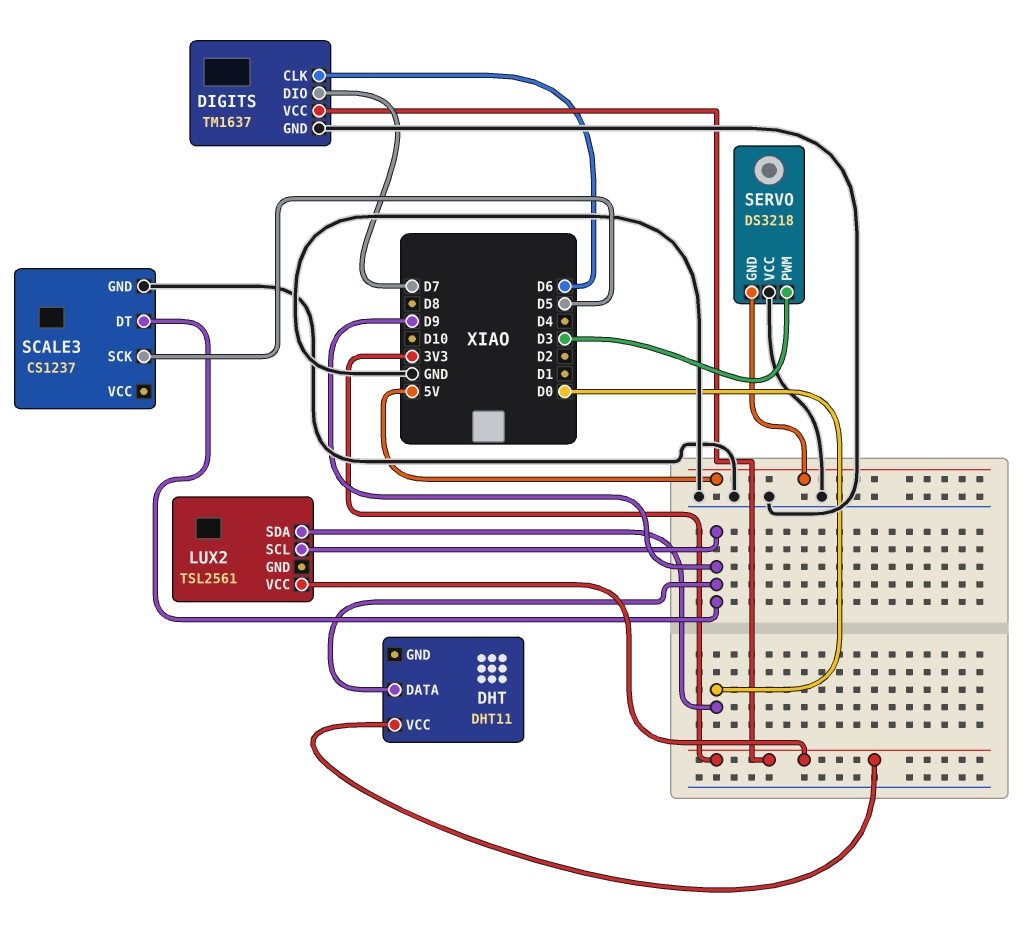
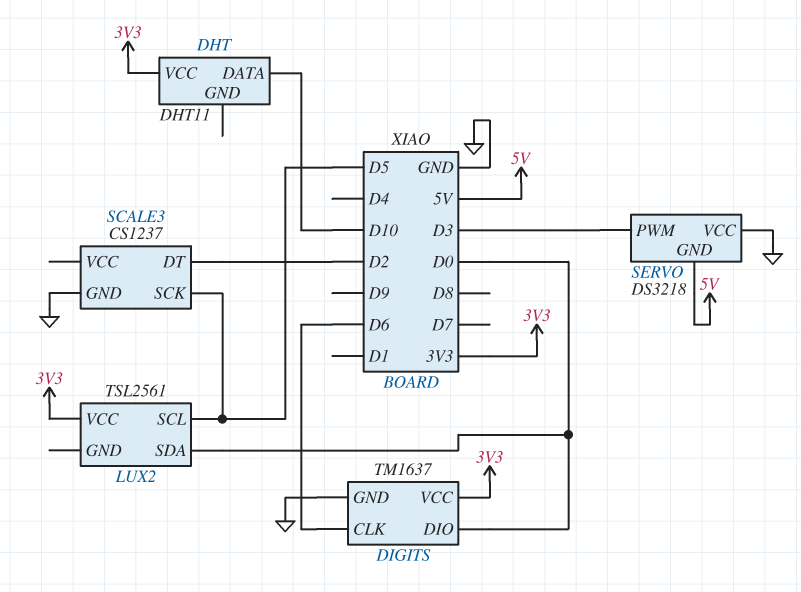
DHT pin DATA: D9 -> D10
DIGITS pin DIO: D7 -> D0
LUX2 pin SCL: D9 -> D5
SCALE3 pin DT: D9 -> D2

